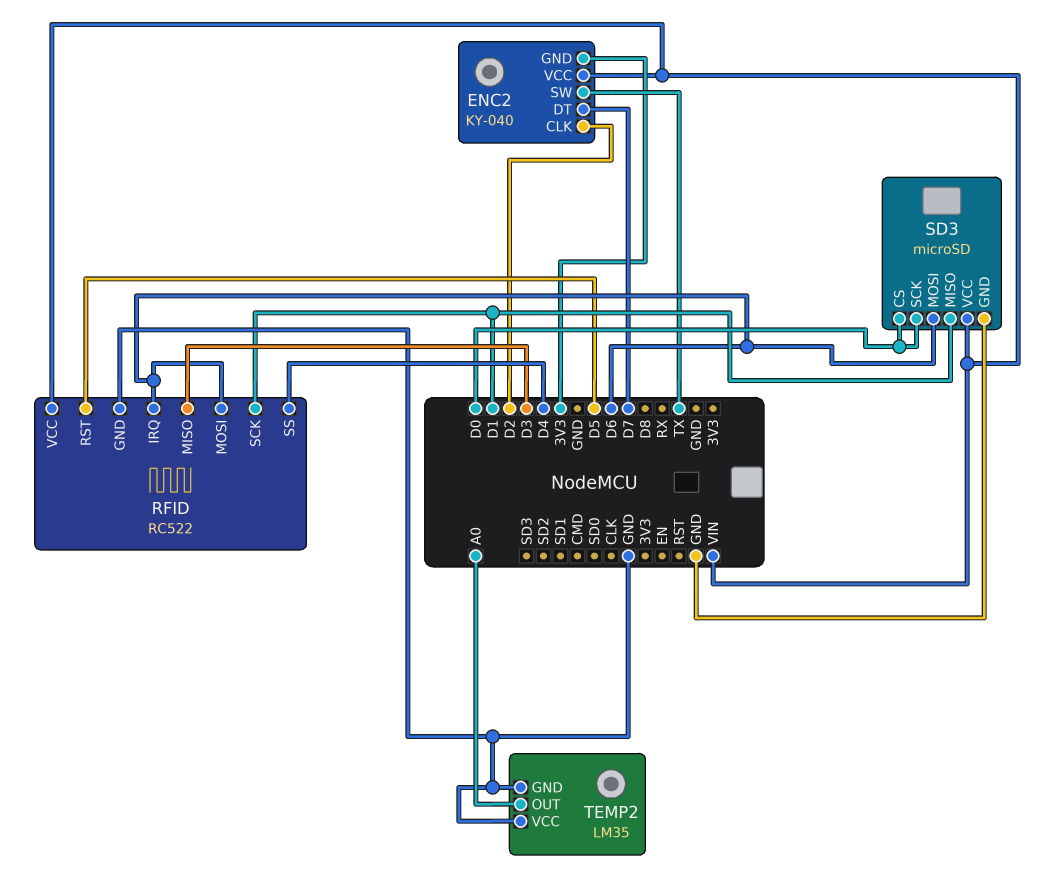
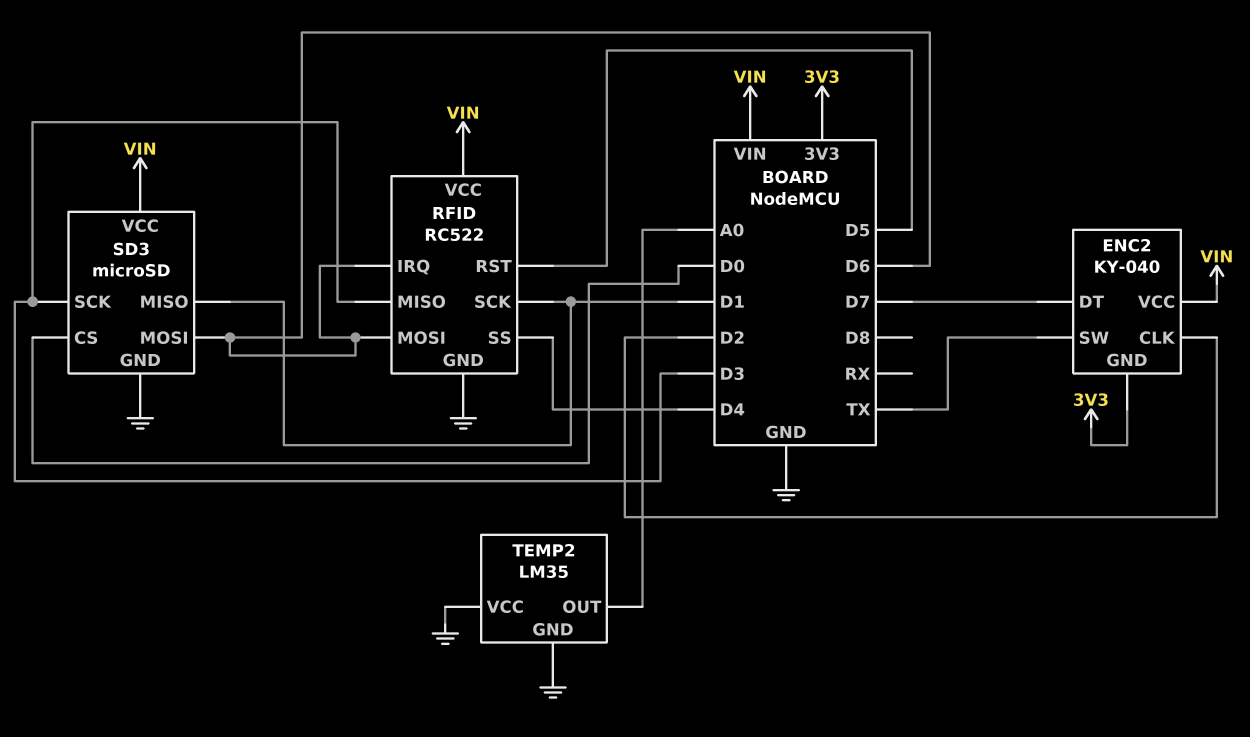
SD3 pin SCK: D0 -> D3

